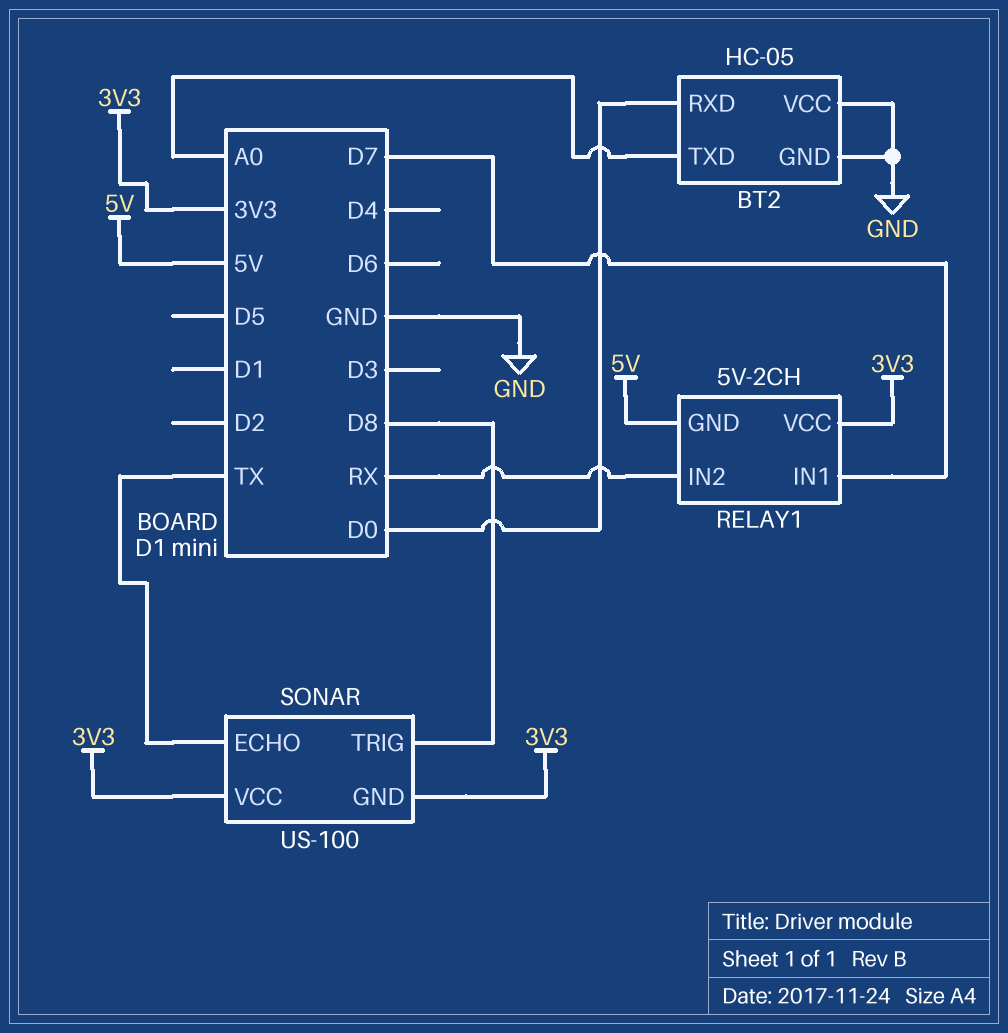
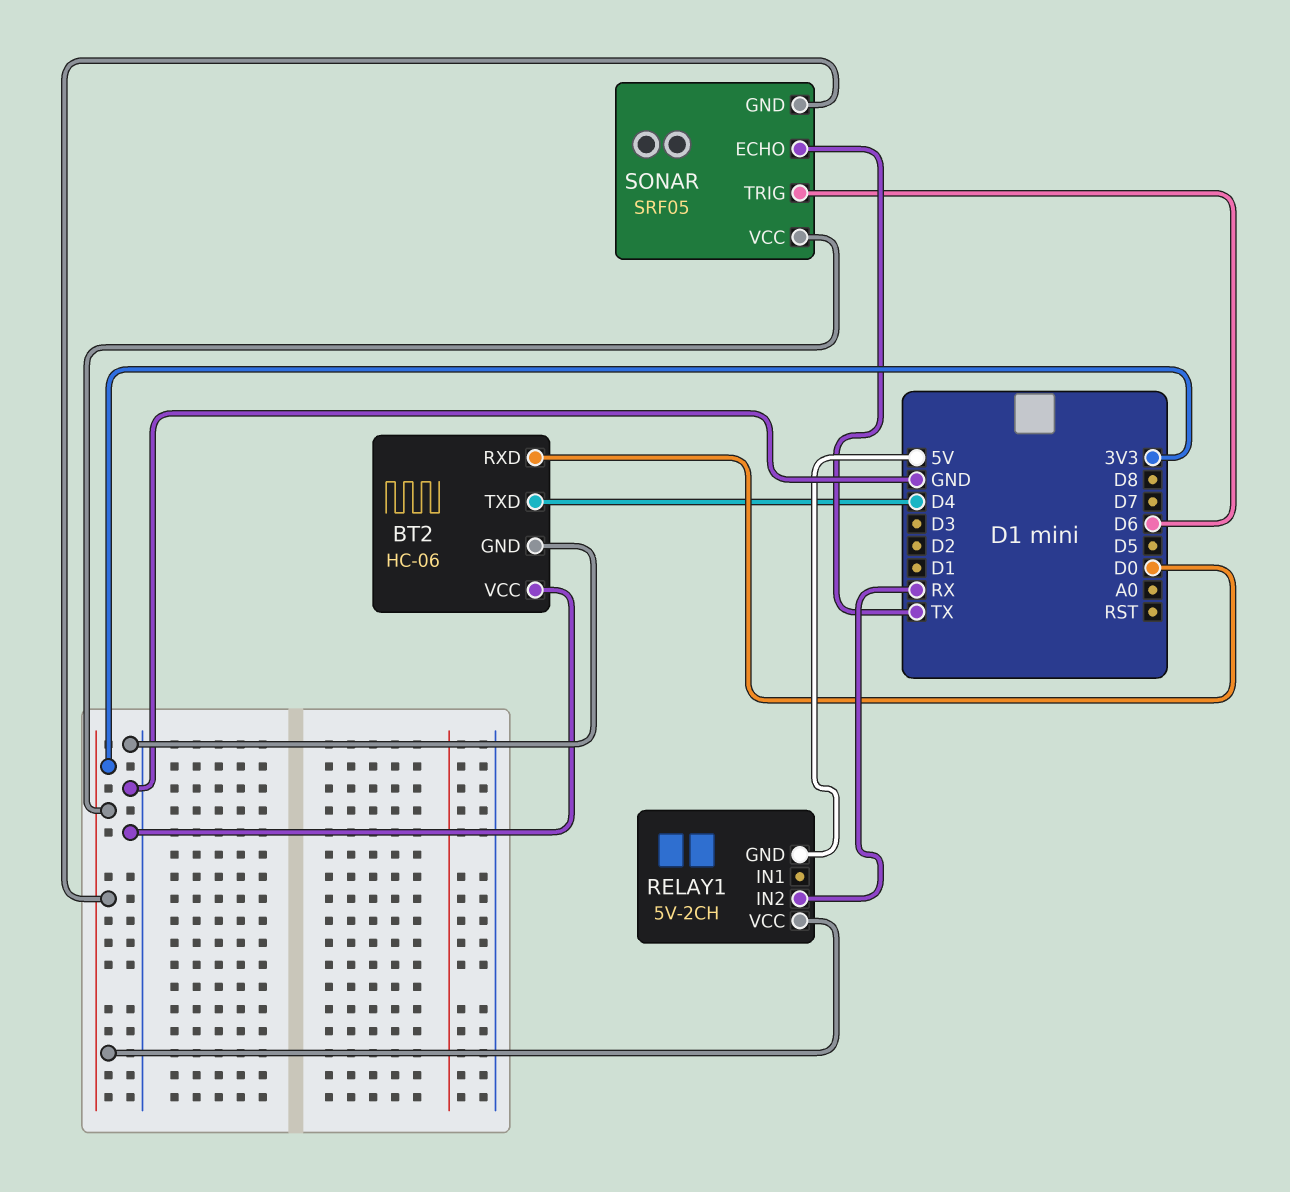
BT2: HC-05 -> HC-06
BT2 pin TXD: A0 -> D4
RELAY1 pin IN1: D7 -> none
SONAR: US-100 -> SRF05
SONAR pin TRIG: D8 -> D6

